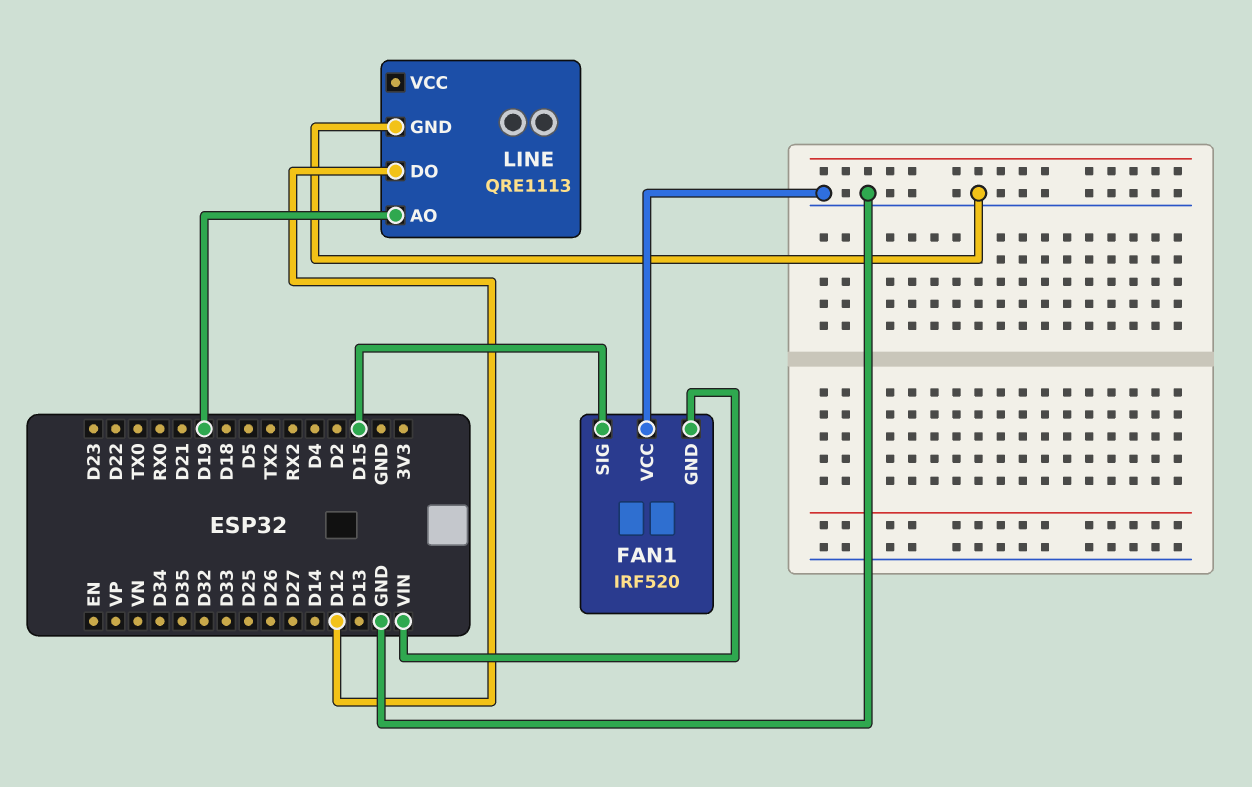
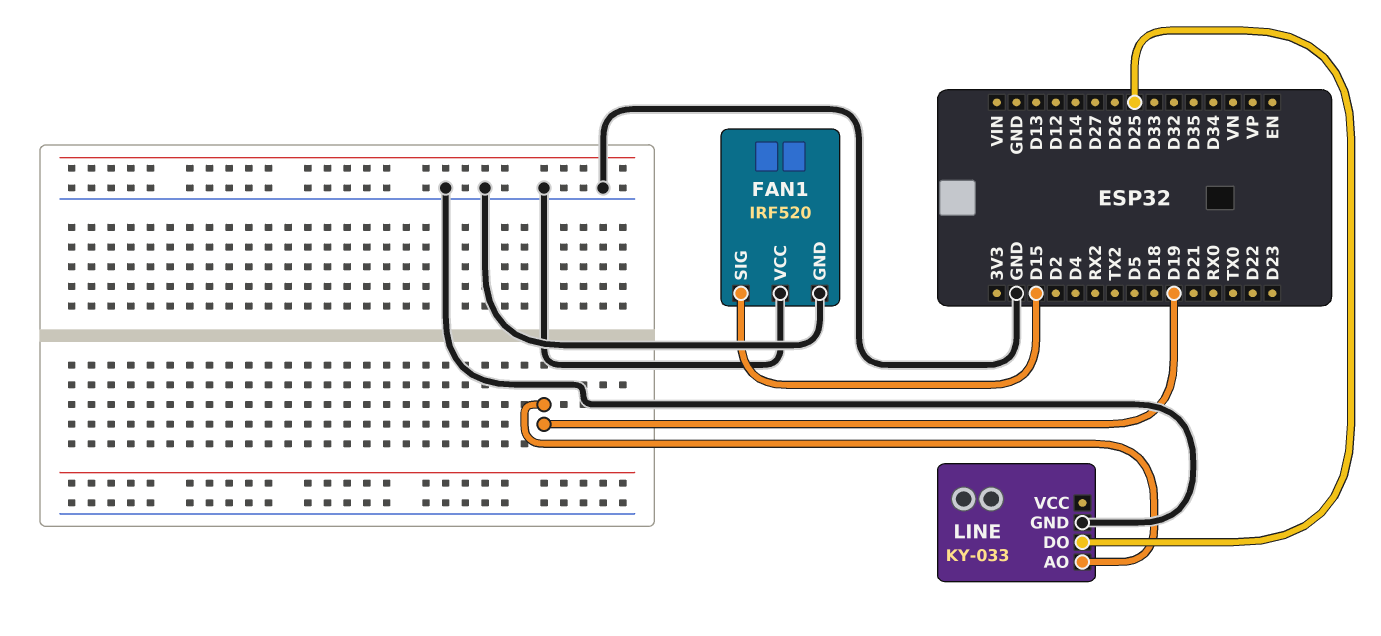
FAN1 pin GND: VIN -> GND
LINE: QRE1113 -> KY-033
LINE pin DO: D12 -> D25

